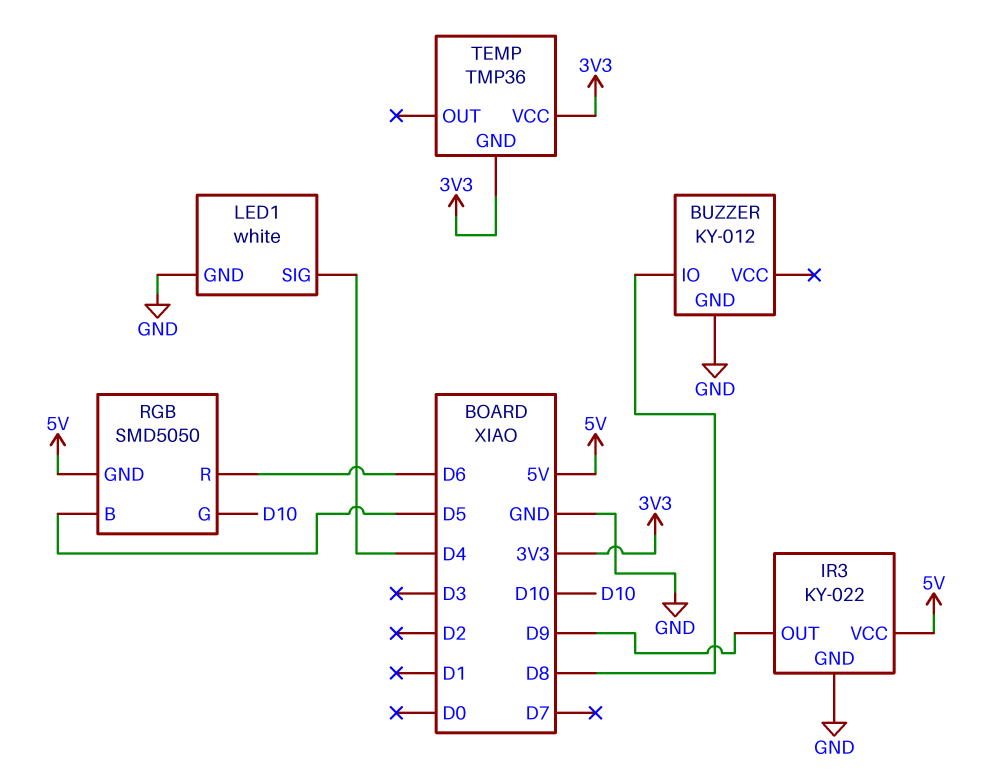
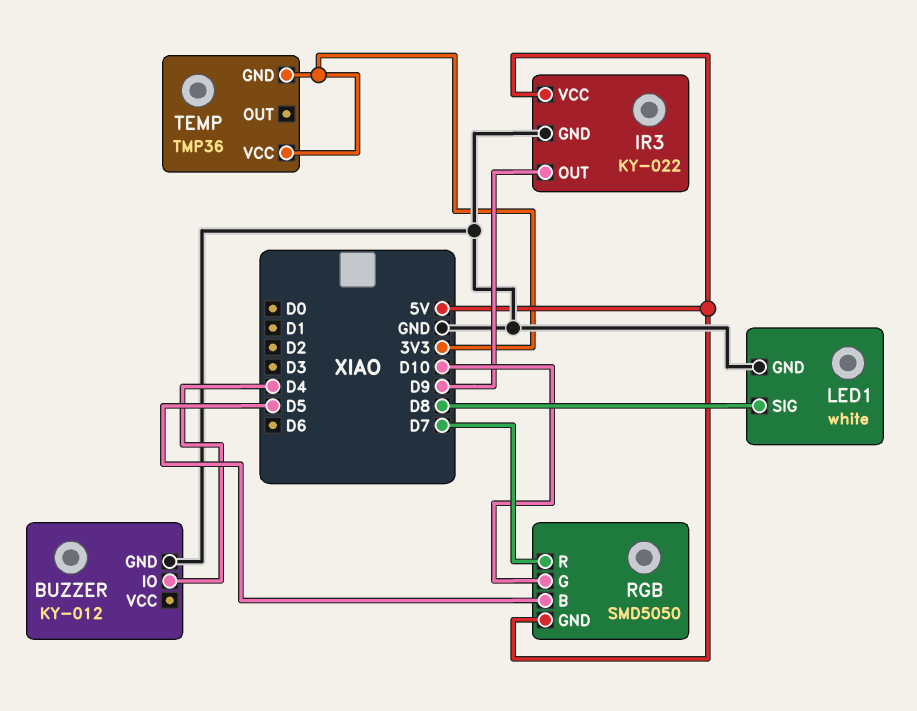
BUZZER pin IO: D8 -> D4
LED1 pin SIG: D4 -> D8
RGB pin R: D6 -> D7

